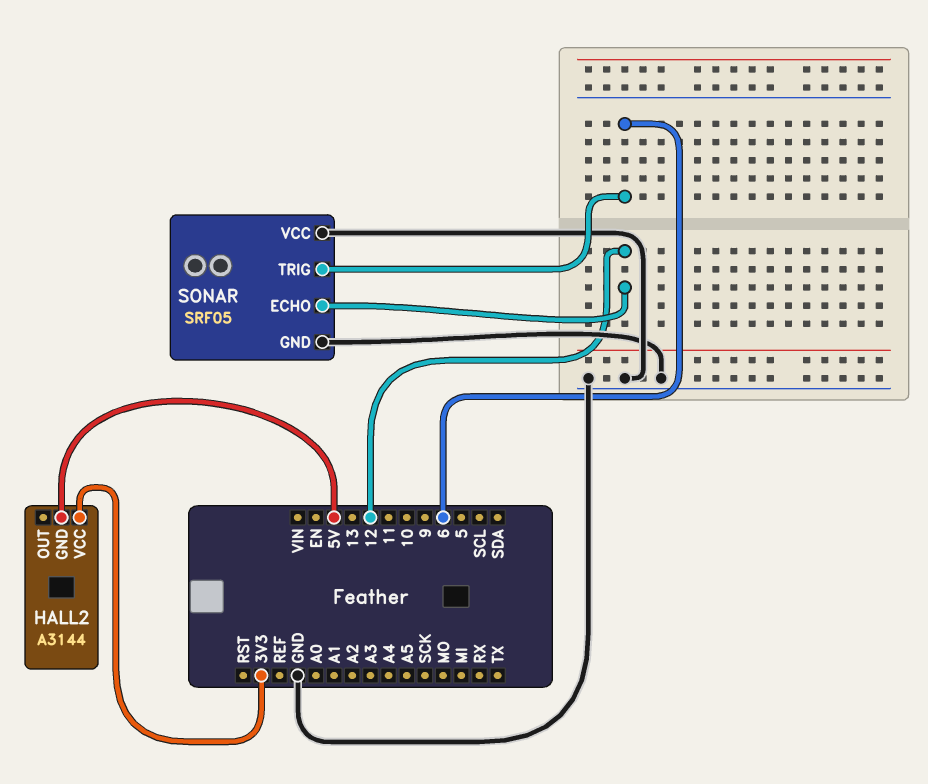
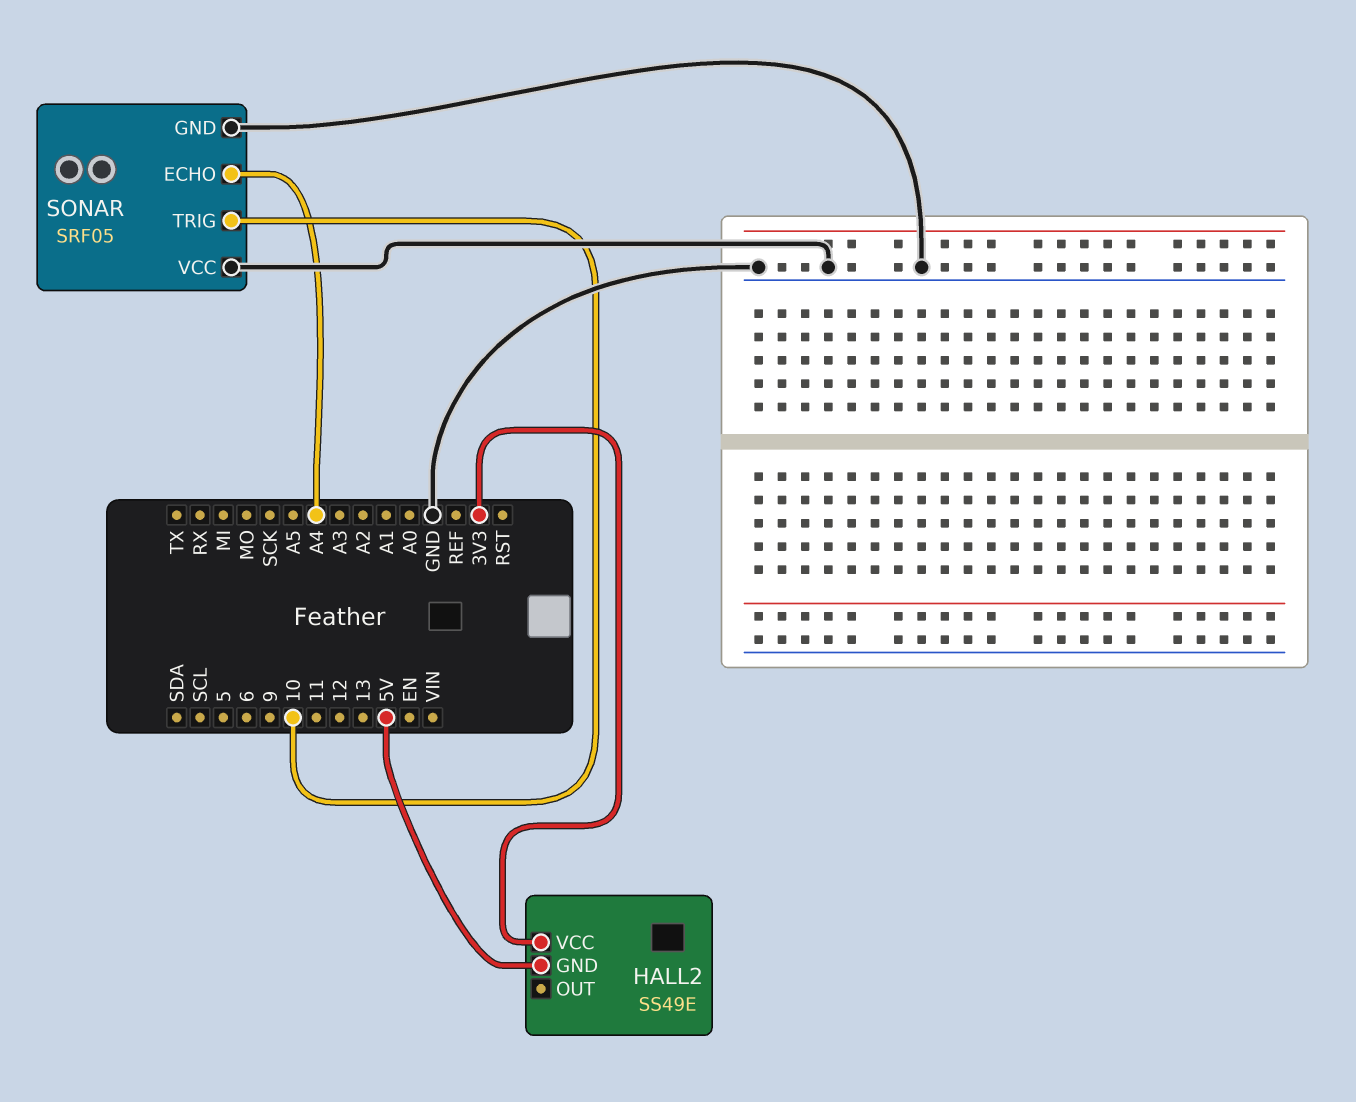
HALL2: A3144 -> SS49E
SONAR pin ECHO: 12 -> A4
SONAR pin TRIG: 6 -> 10

